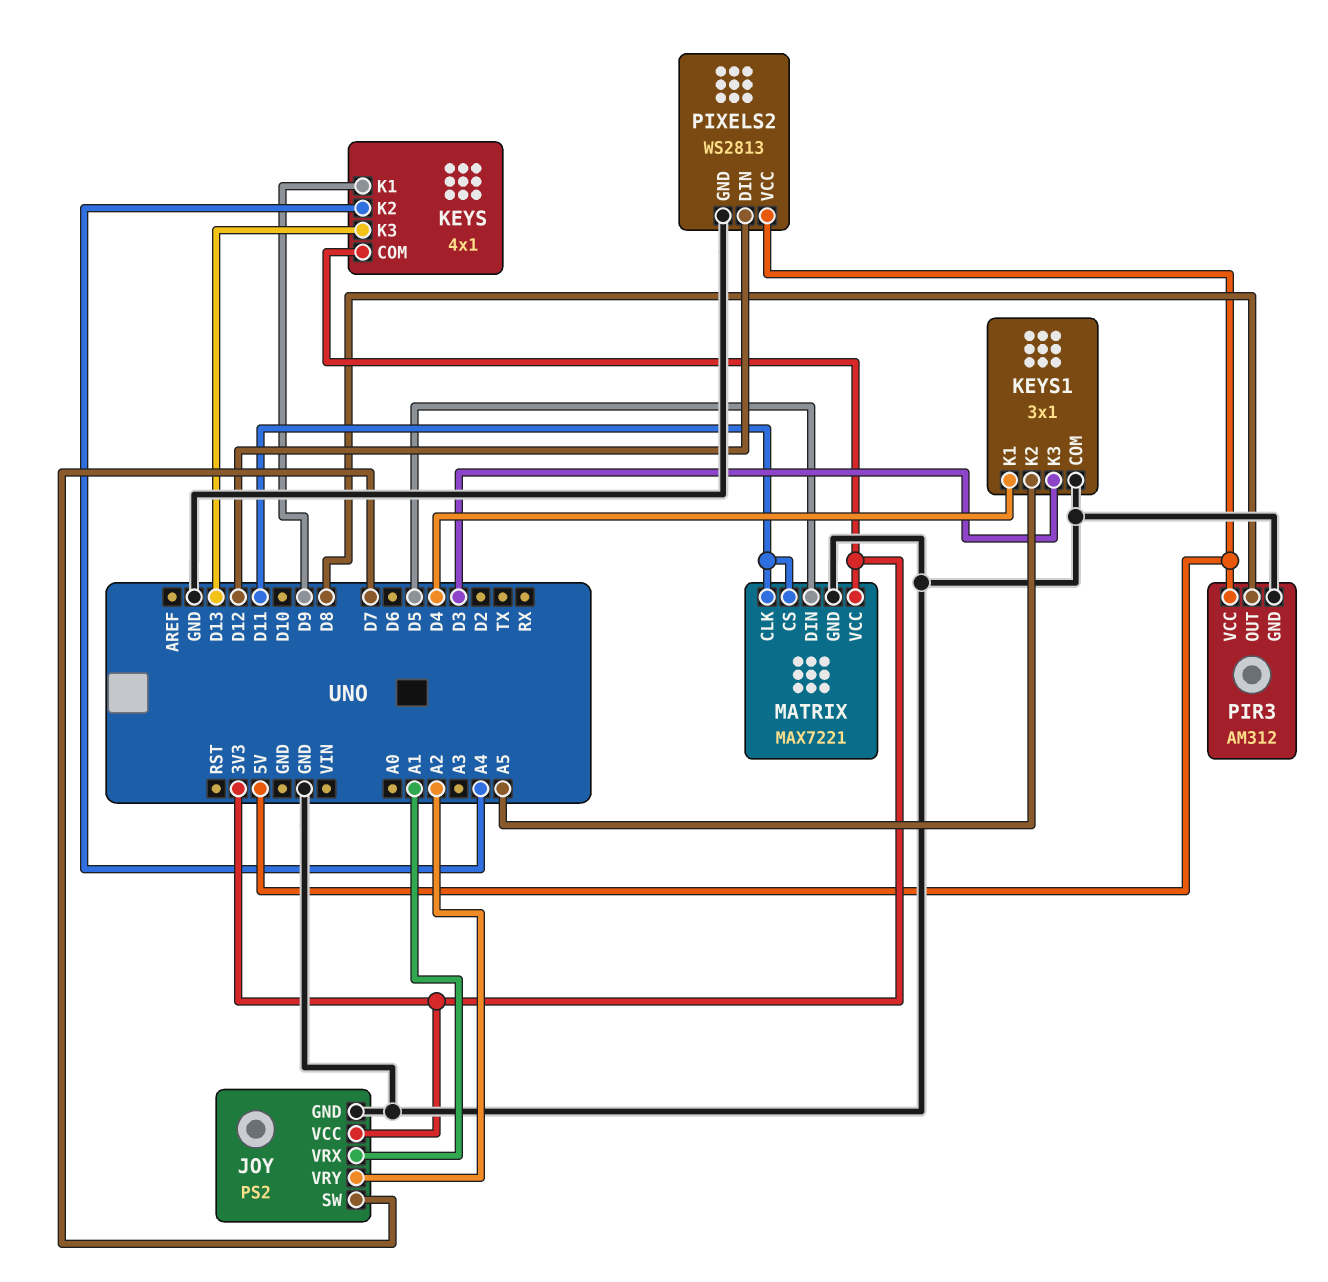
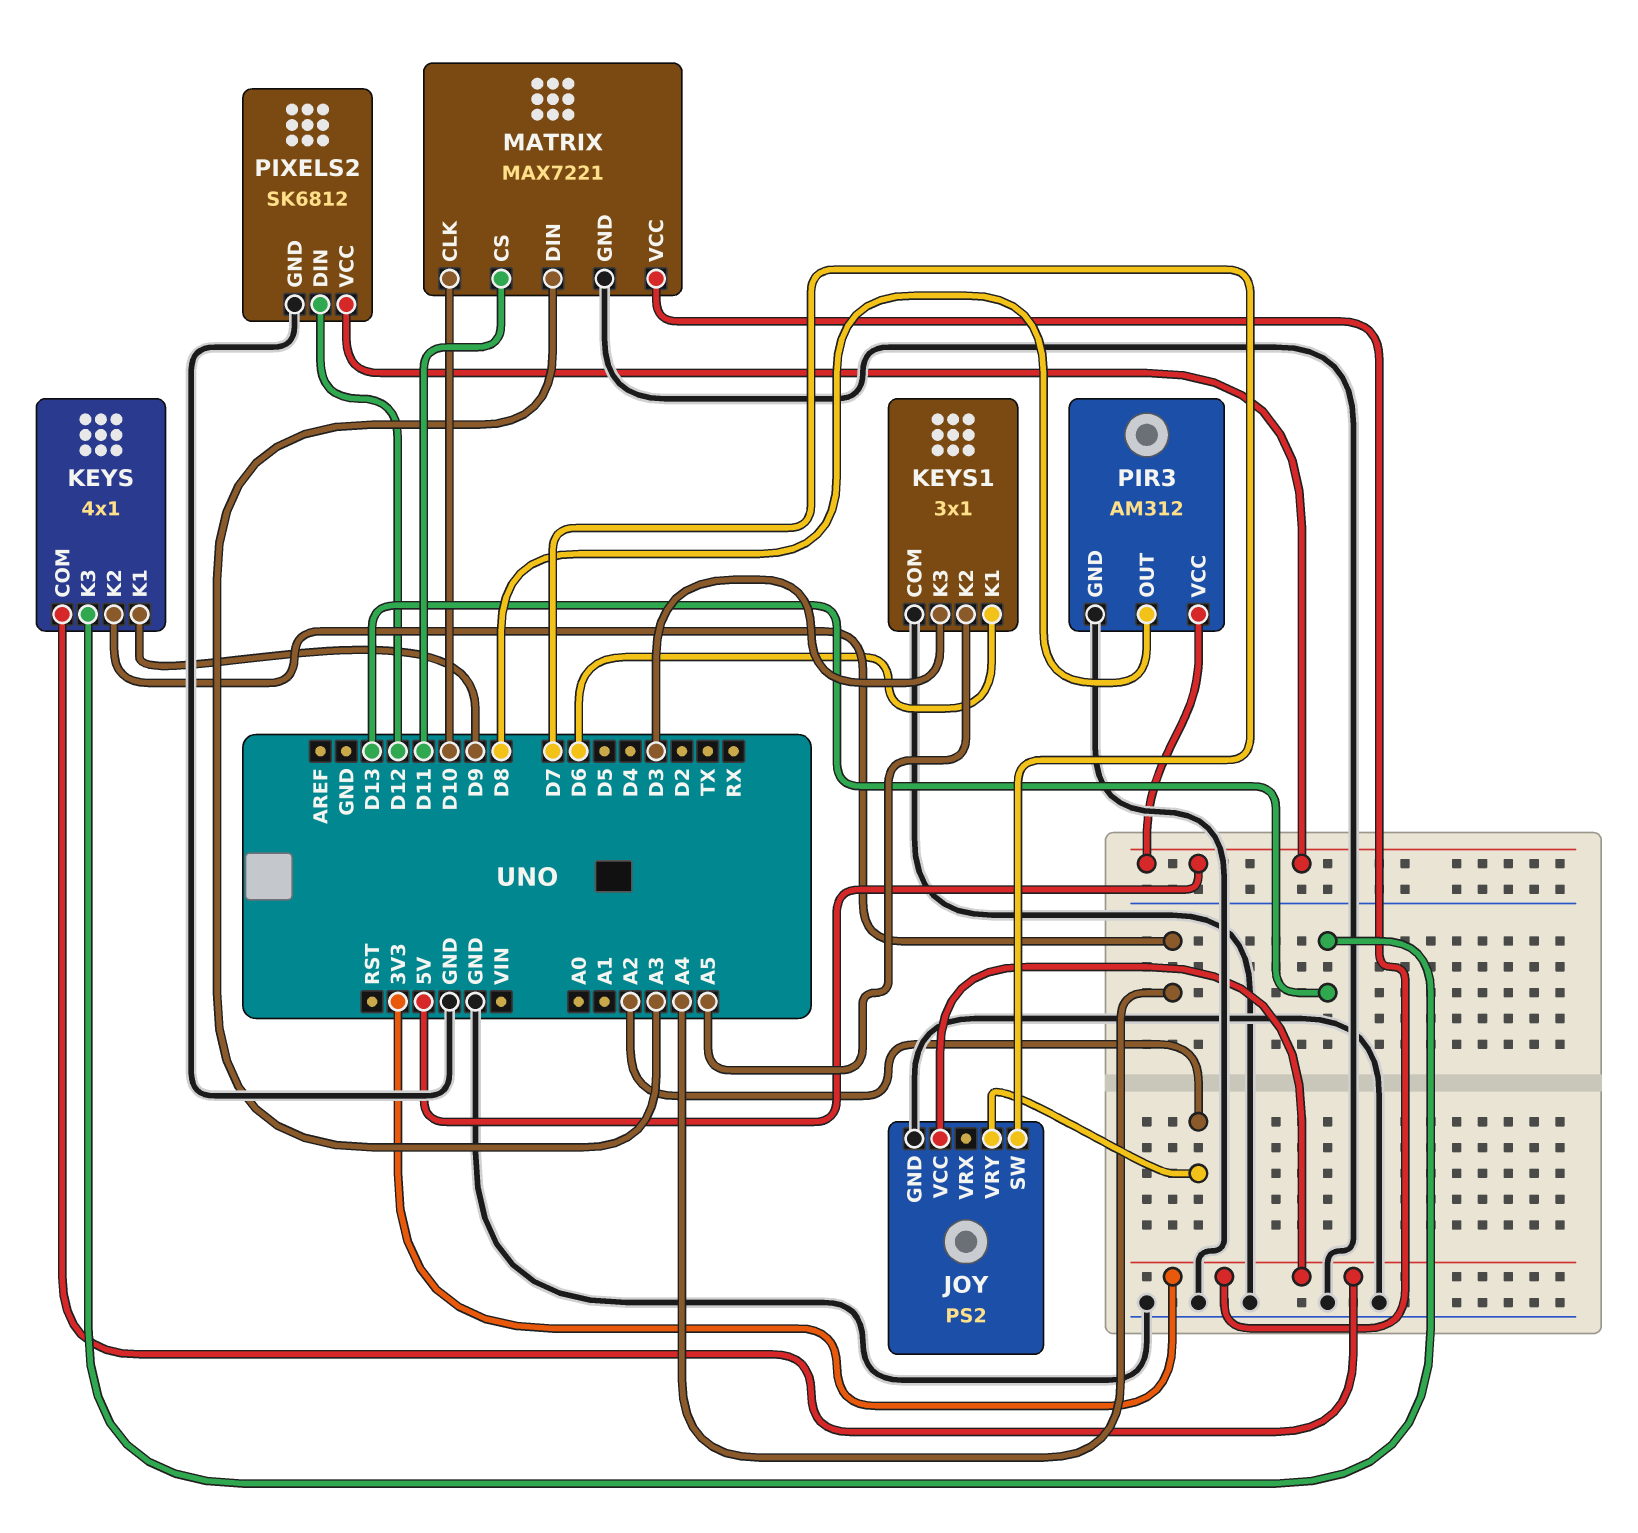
JOY pin VRX: A1 -> none
KEYS1 pin K1: D4 -> D6
MATRIX pin CLK: D11 -> D10
MATRIX pin DIN: D5 -> A3
PIXELS2: WS2813 -> SK6812

